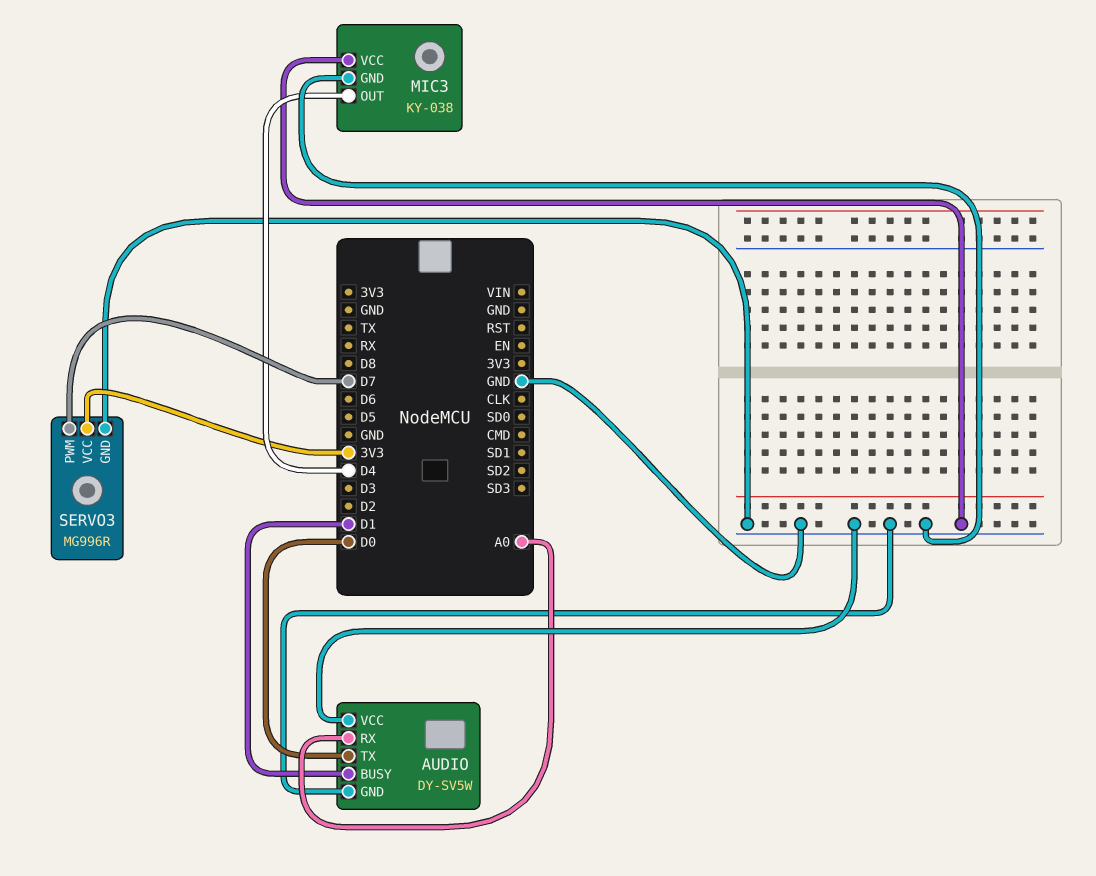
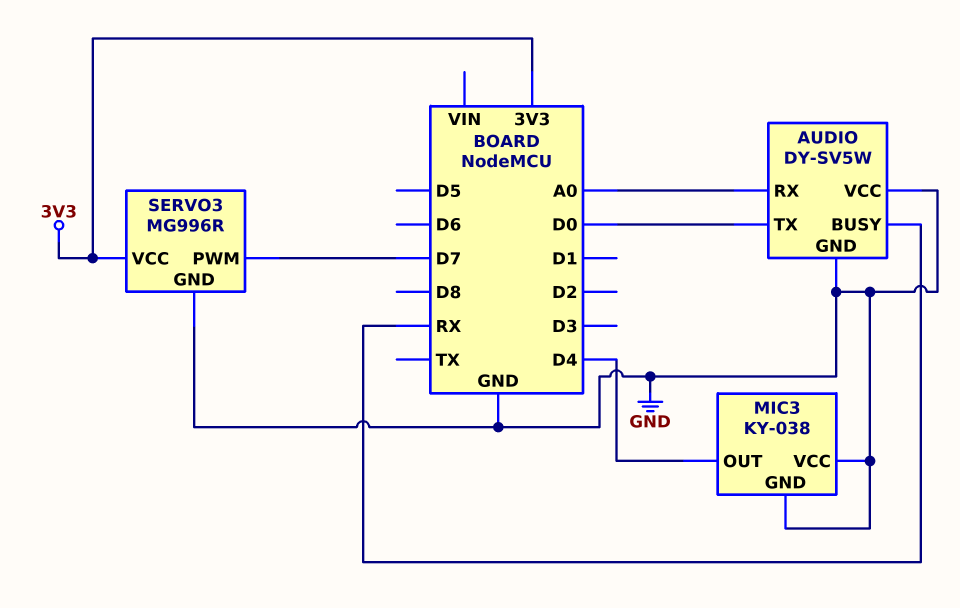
AUDIO pin BUSY: D1 -> RX

